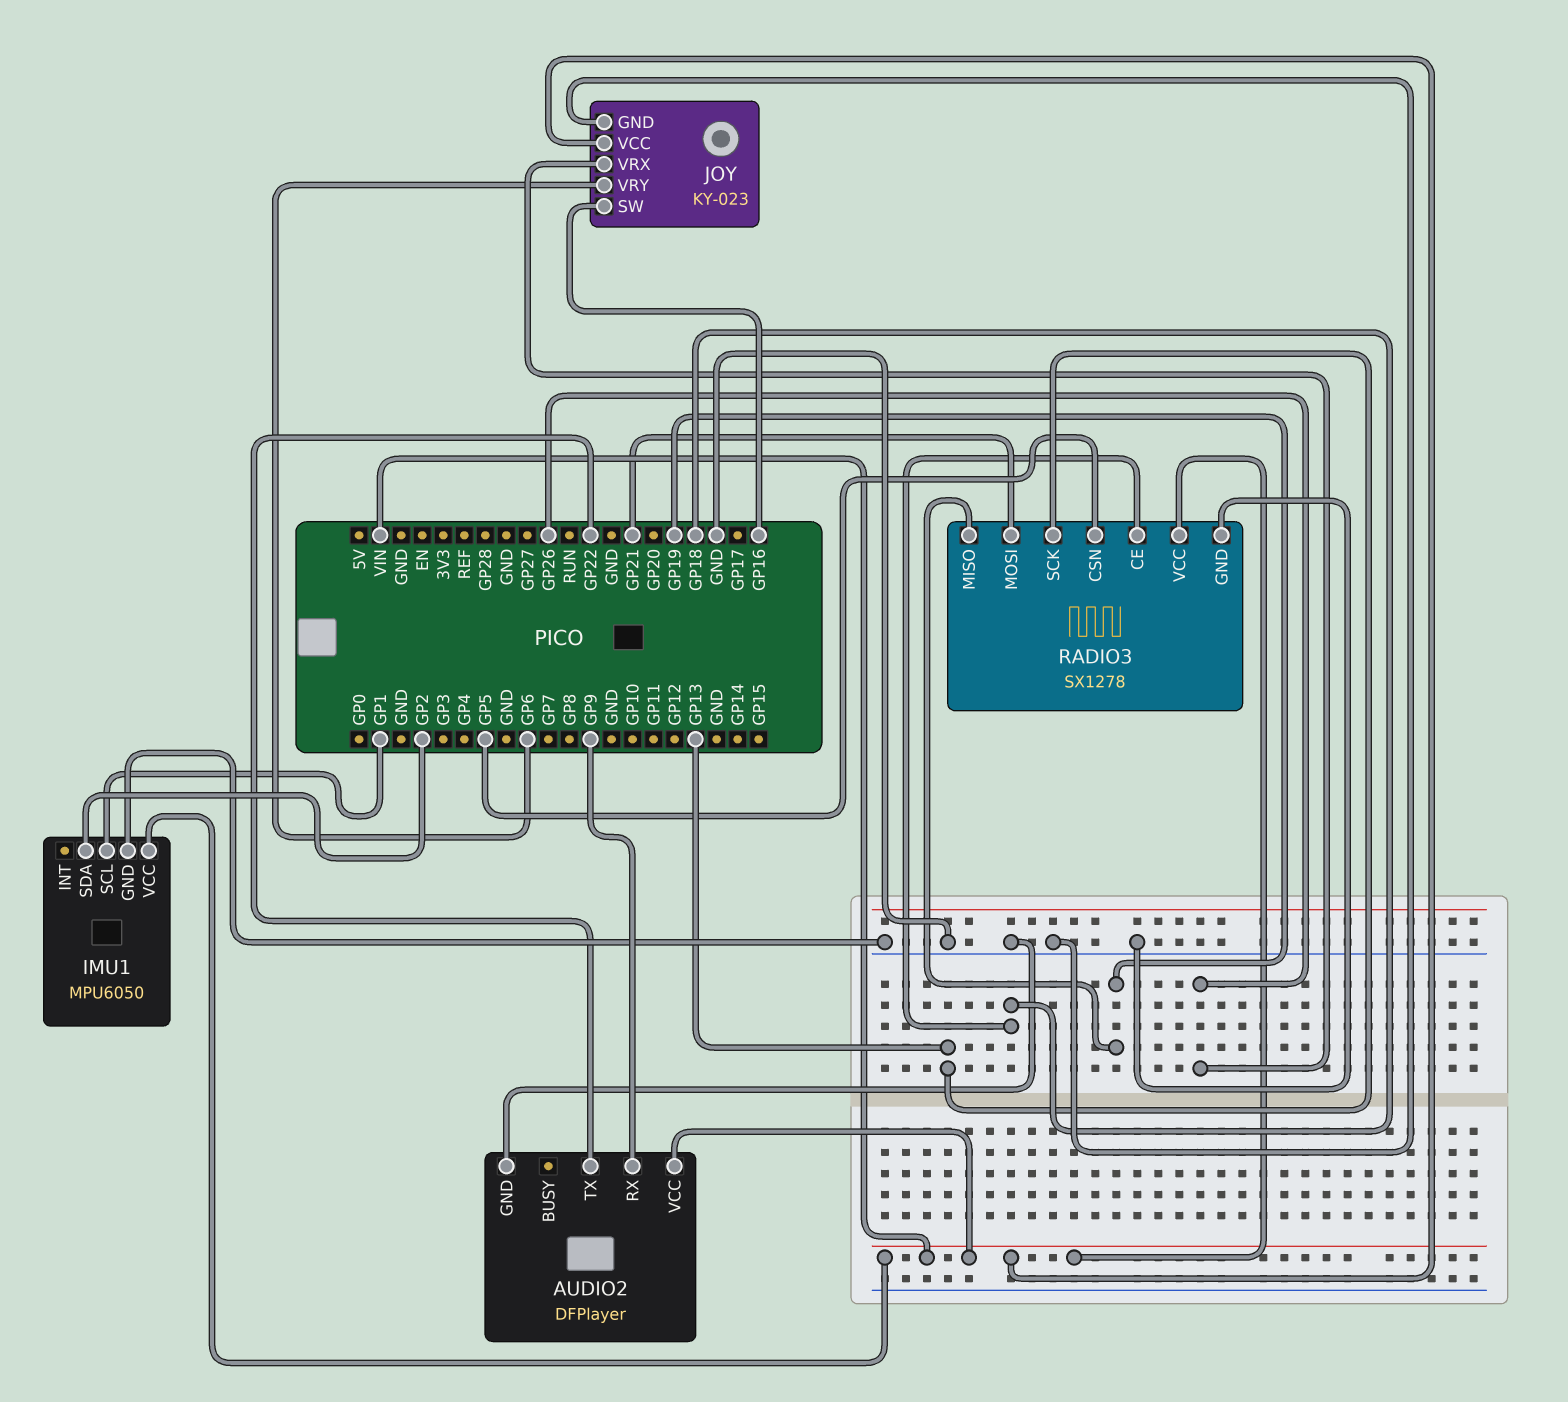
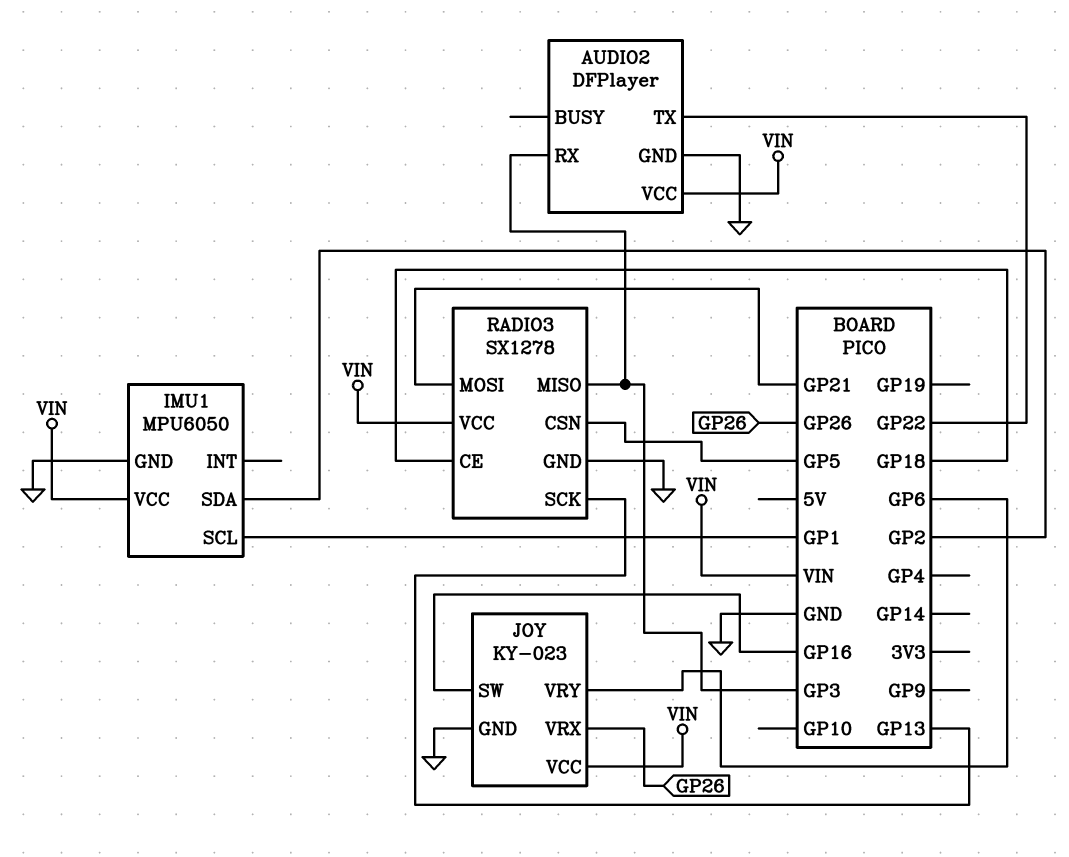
AUDIO2 pin RX: GP9 -> GP3
RADIO3 pin MISO: GP19 -> GP3

